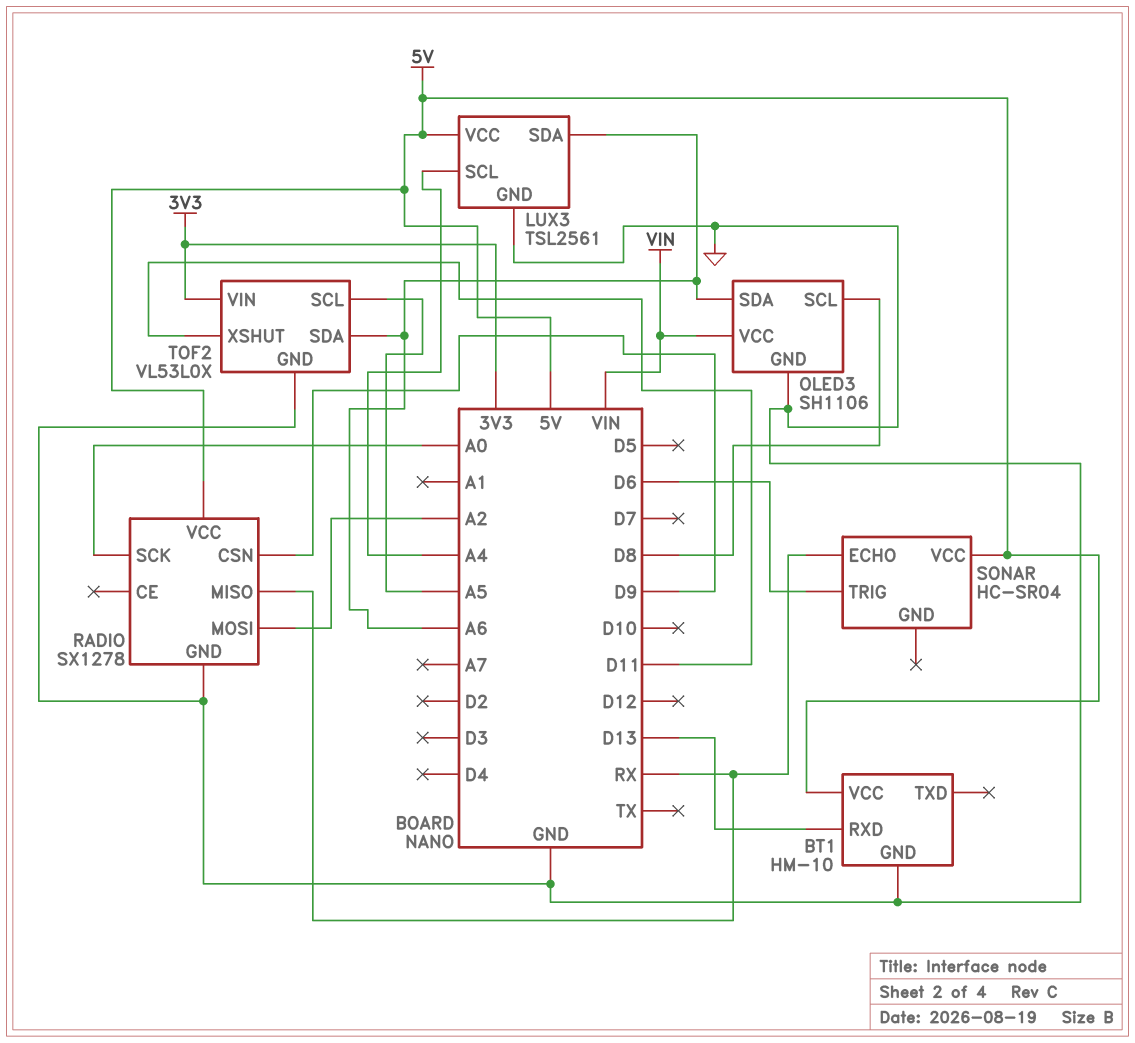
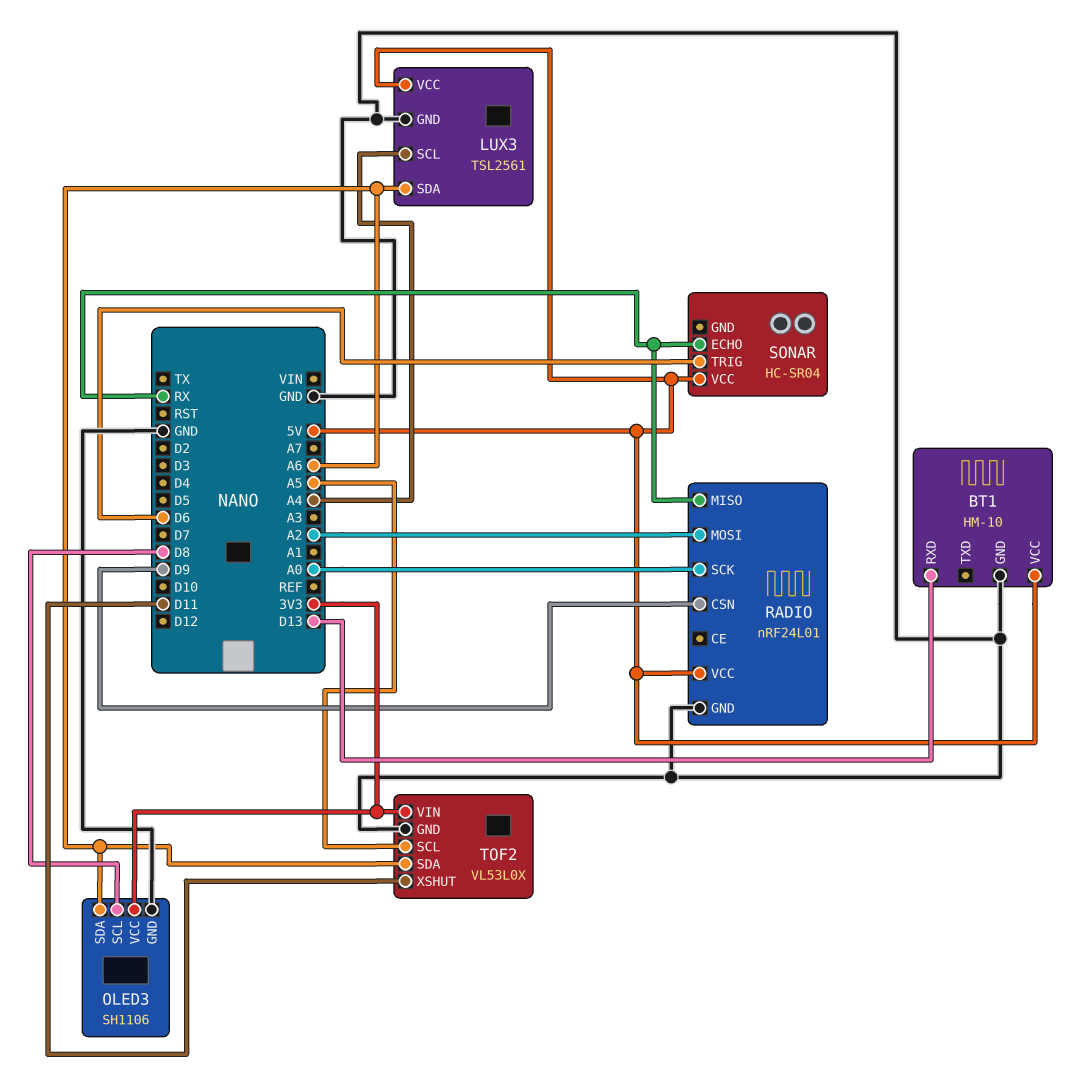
OLED3 pin VCC: VIN -> 3V3
RADIO: SX1278 -> nRF24L01

